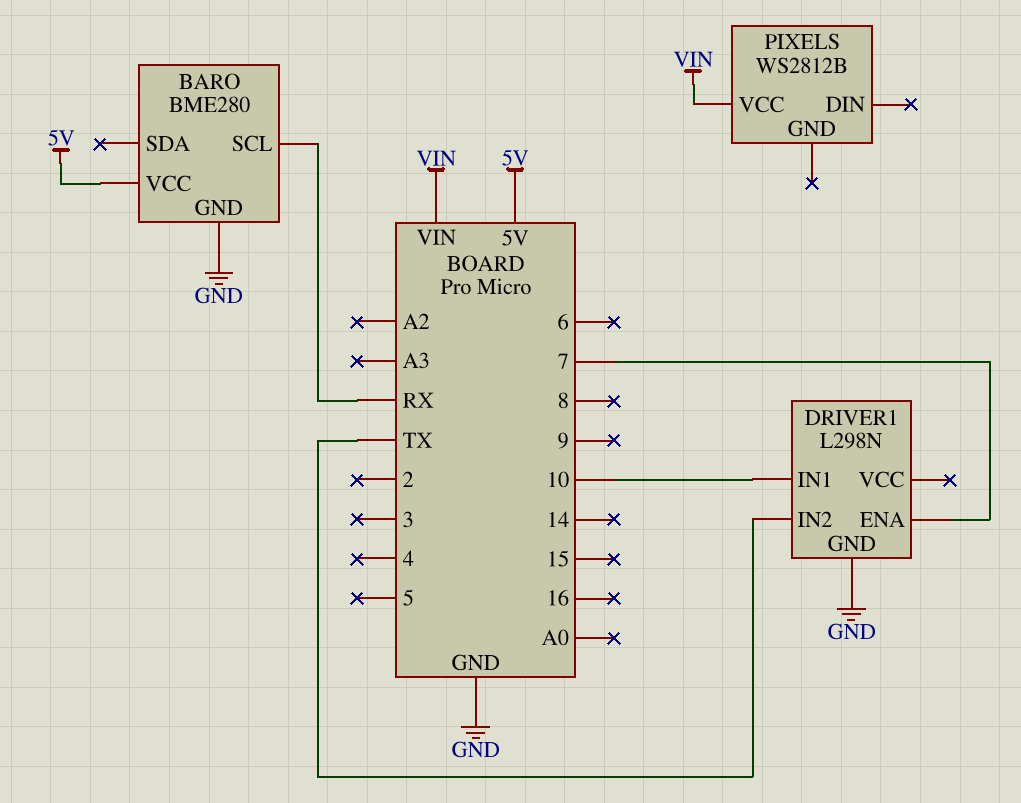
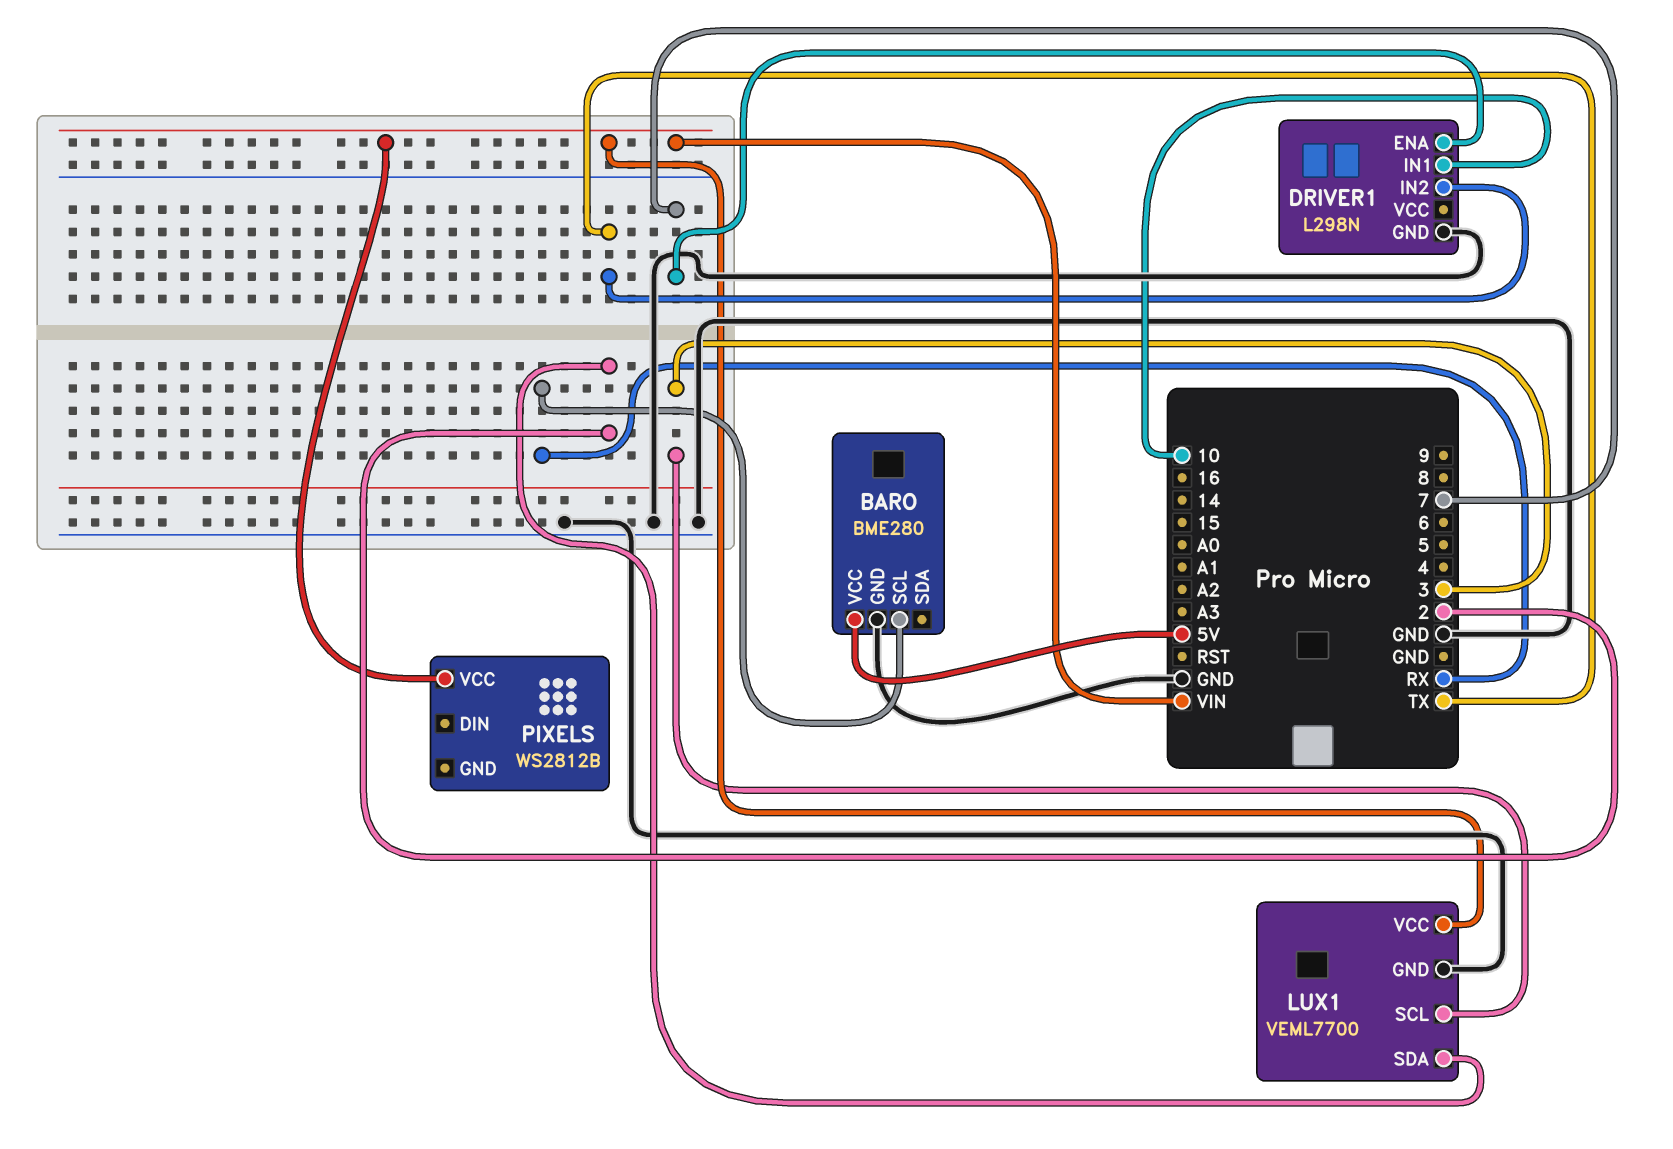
LUX1: none -> VEML7700
LUX1 pin GND: none -> GND
LUX1 pin SCL: none -> 3
LUX1 pin SDA: none -> 2
LUX1 pin VCC: none -> VIN

